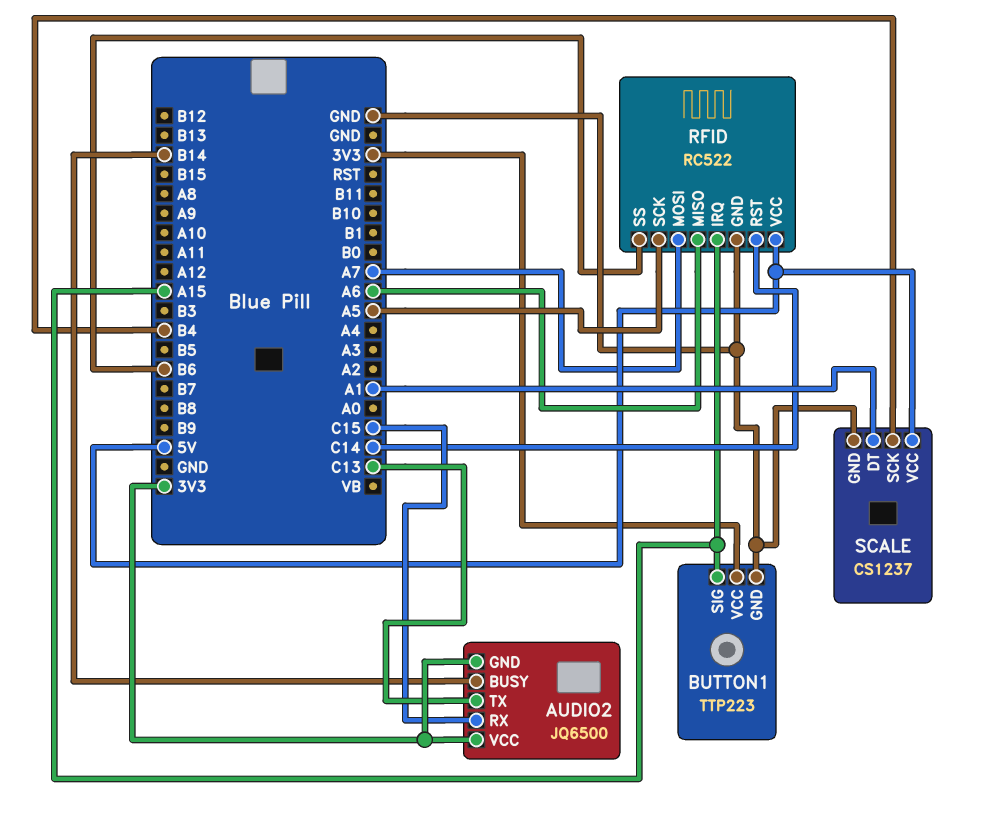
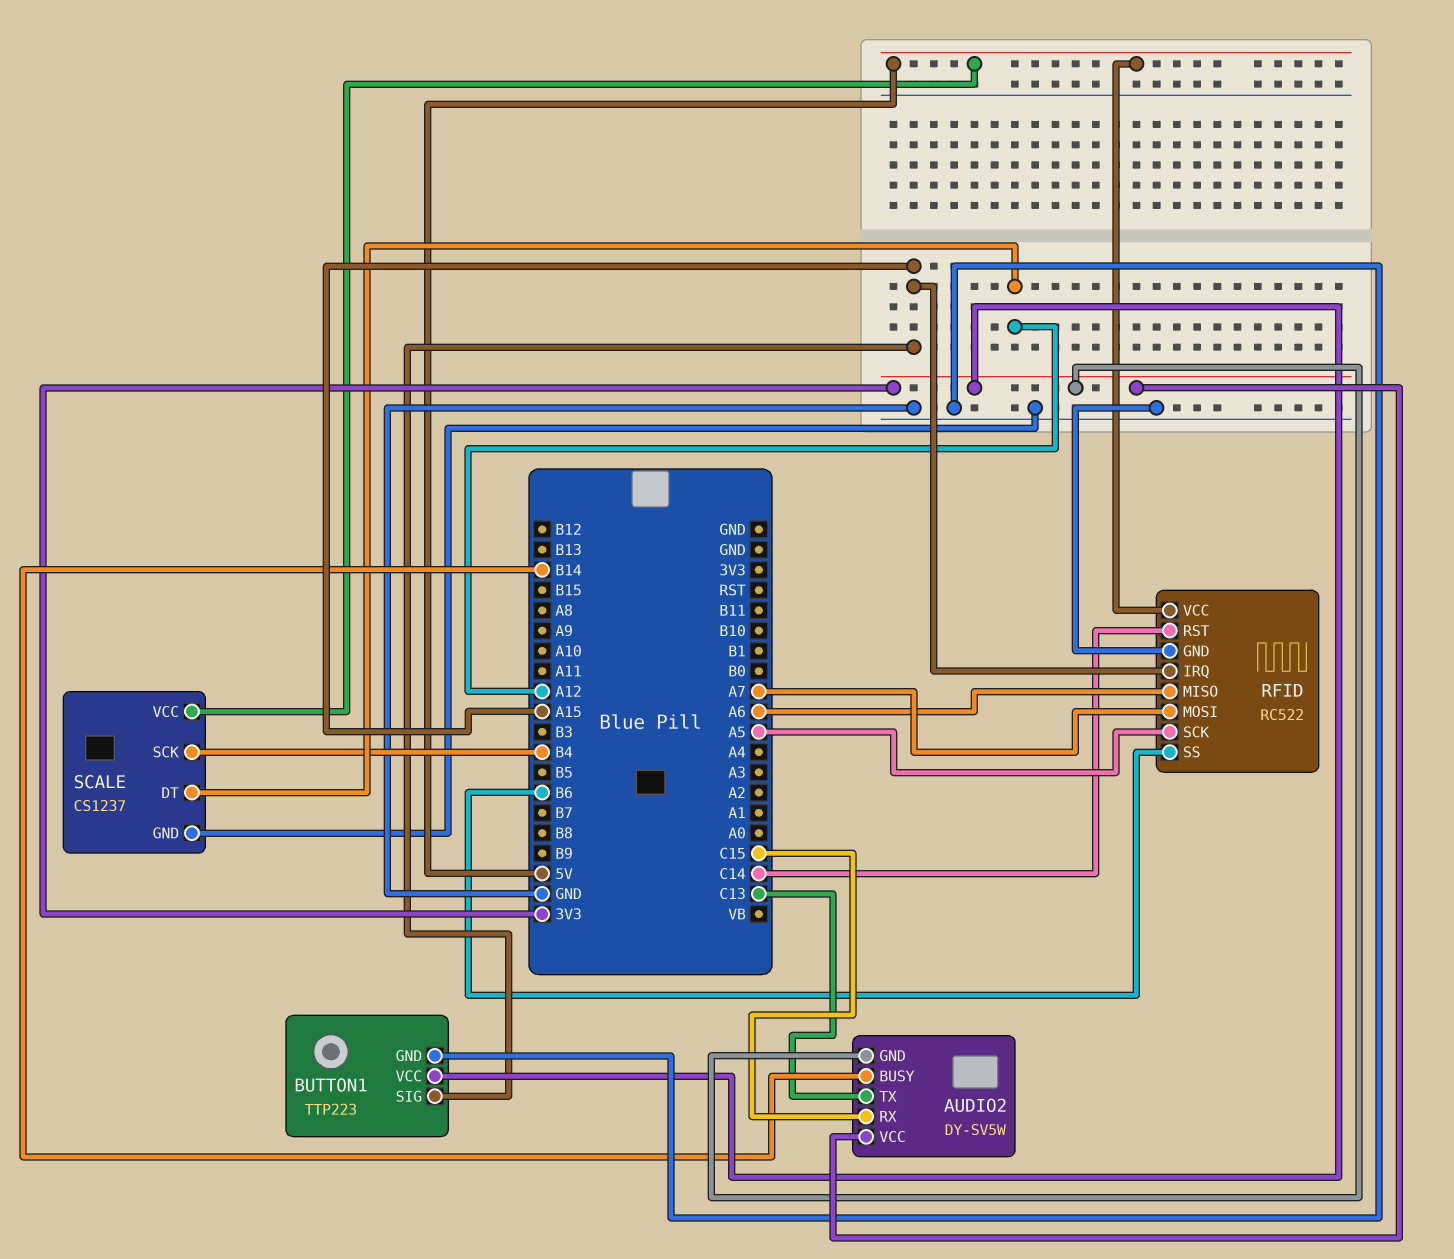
AUDIO2: JQ6500 -> DY-SV5W
SCALE pin DT: A1 -> A12

